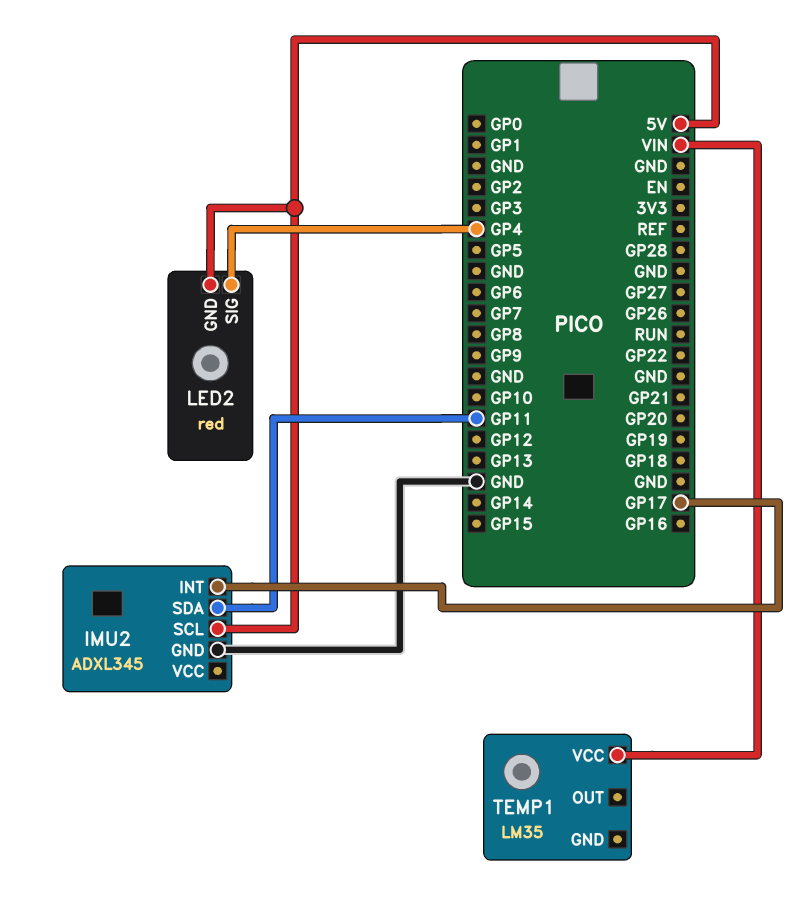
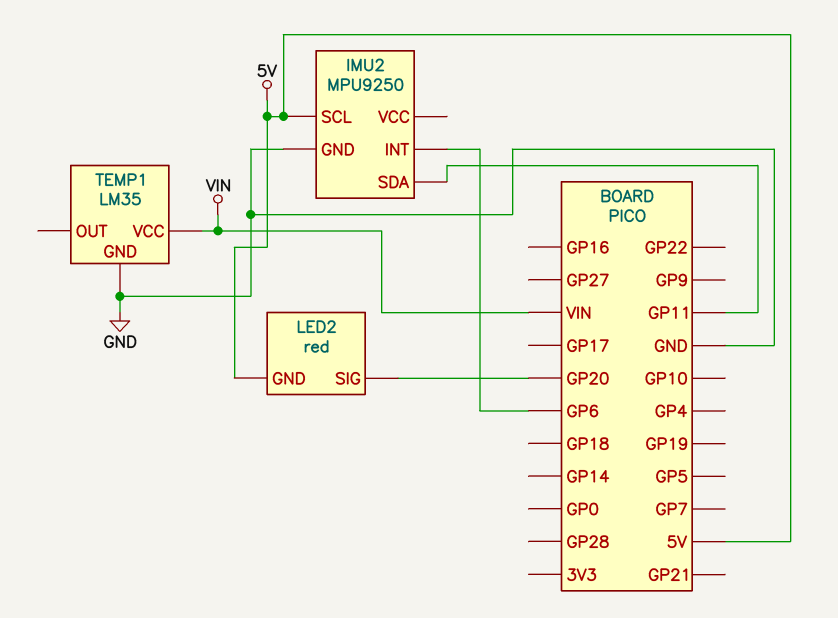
IMU2: ADXL345 -> MPU9250
IMU2 pin INT: GP17 -> GP6
LED2 pin SIG: GP4 -> GP20
TEMP1 pin GND: none -> GND

